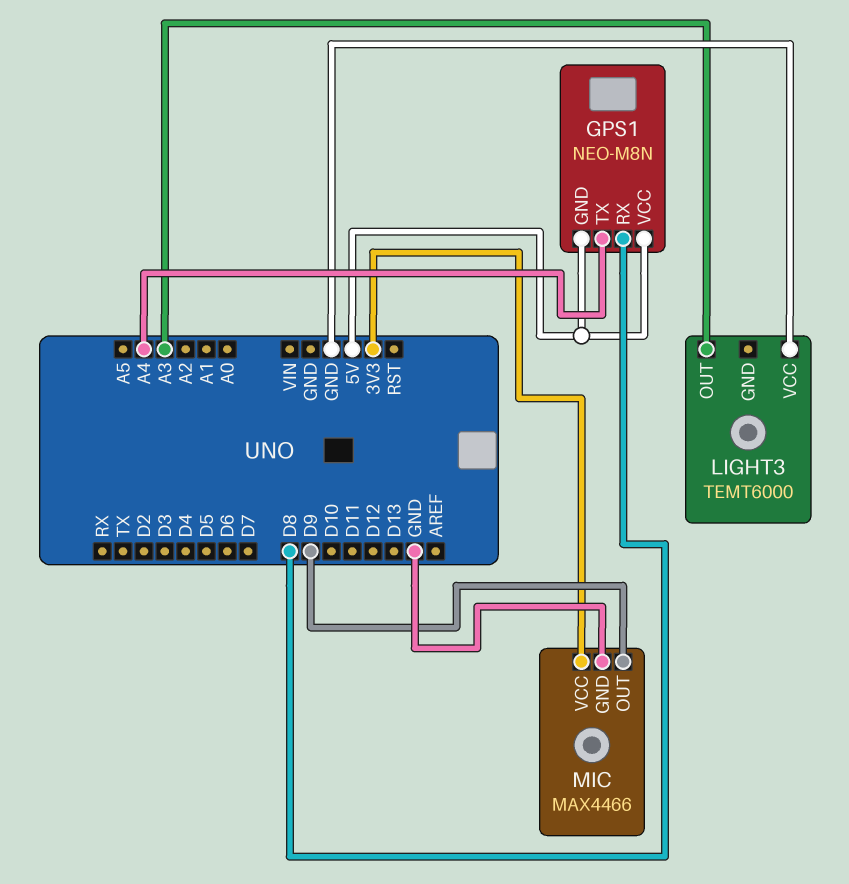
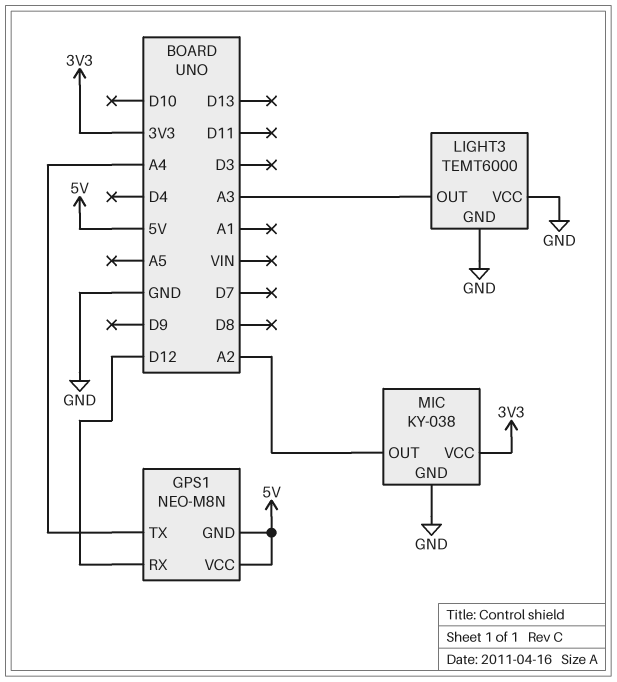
GPS1 pin RX: D8 -> D12
LIGHT3 pin GND: none -> GND
MIC: MAX4466 -> KY-038
MIC pin OUT: D9 -> A2

